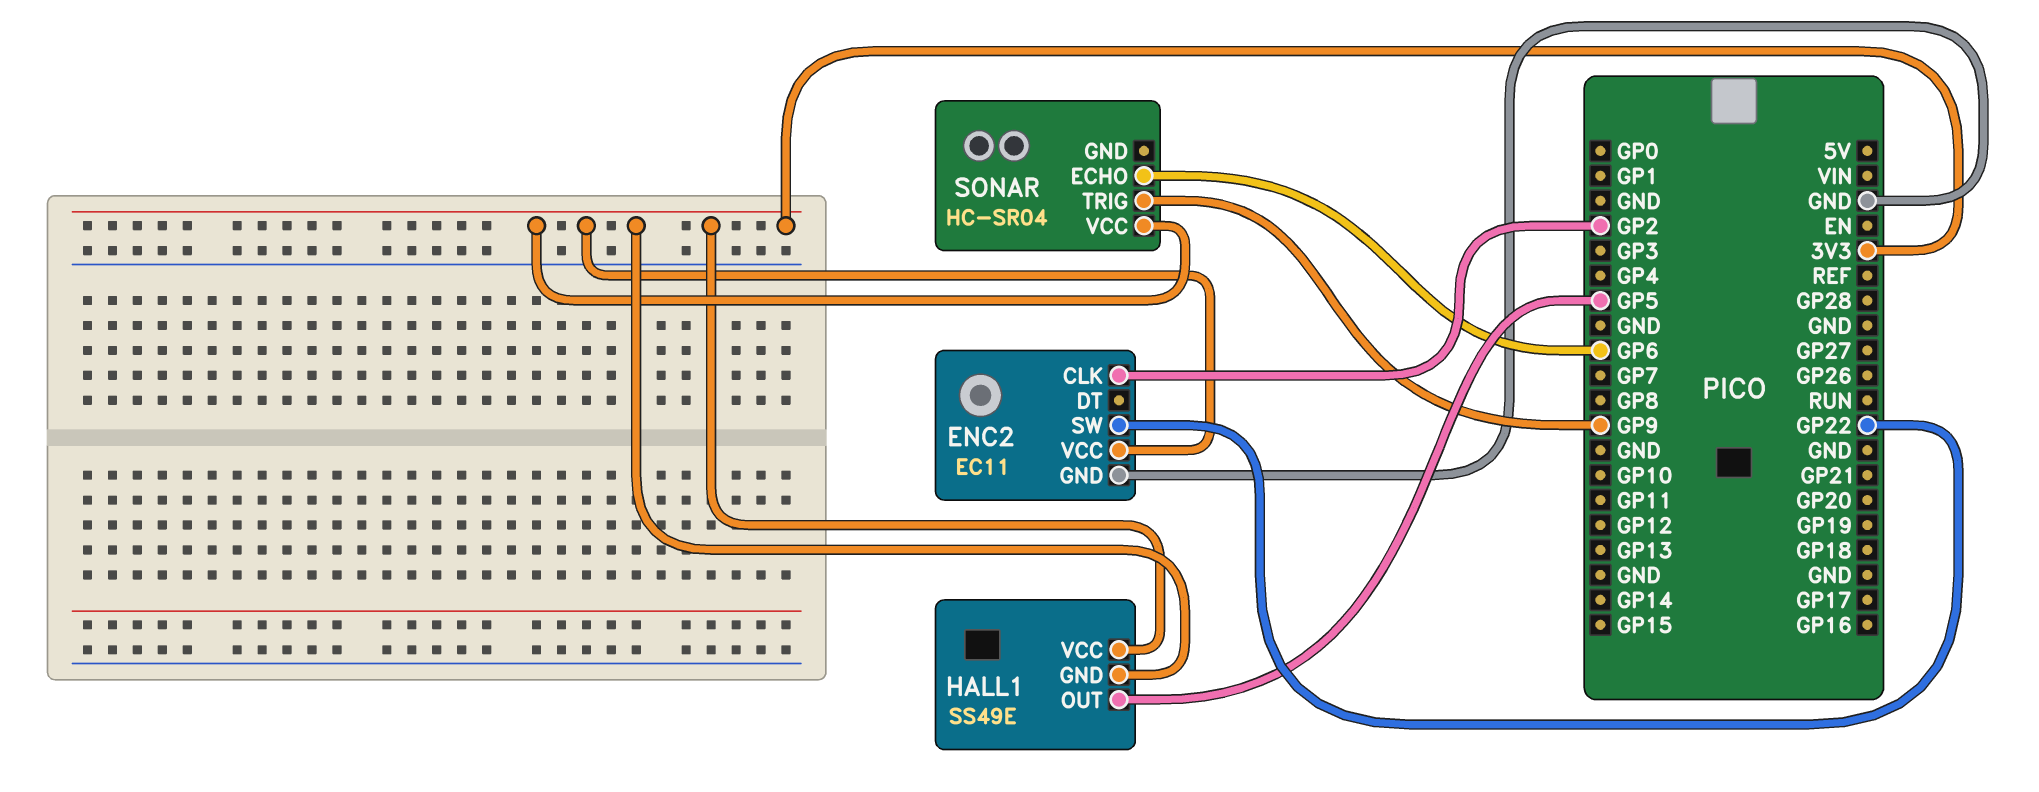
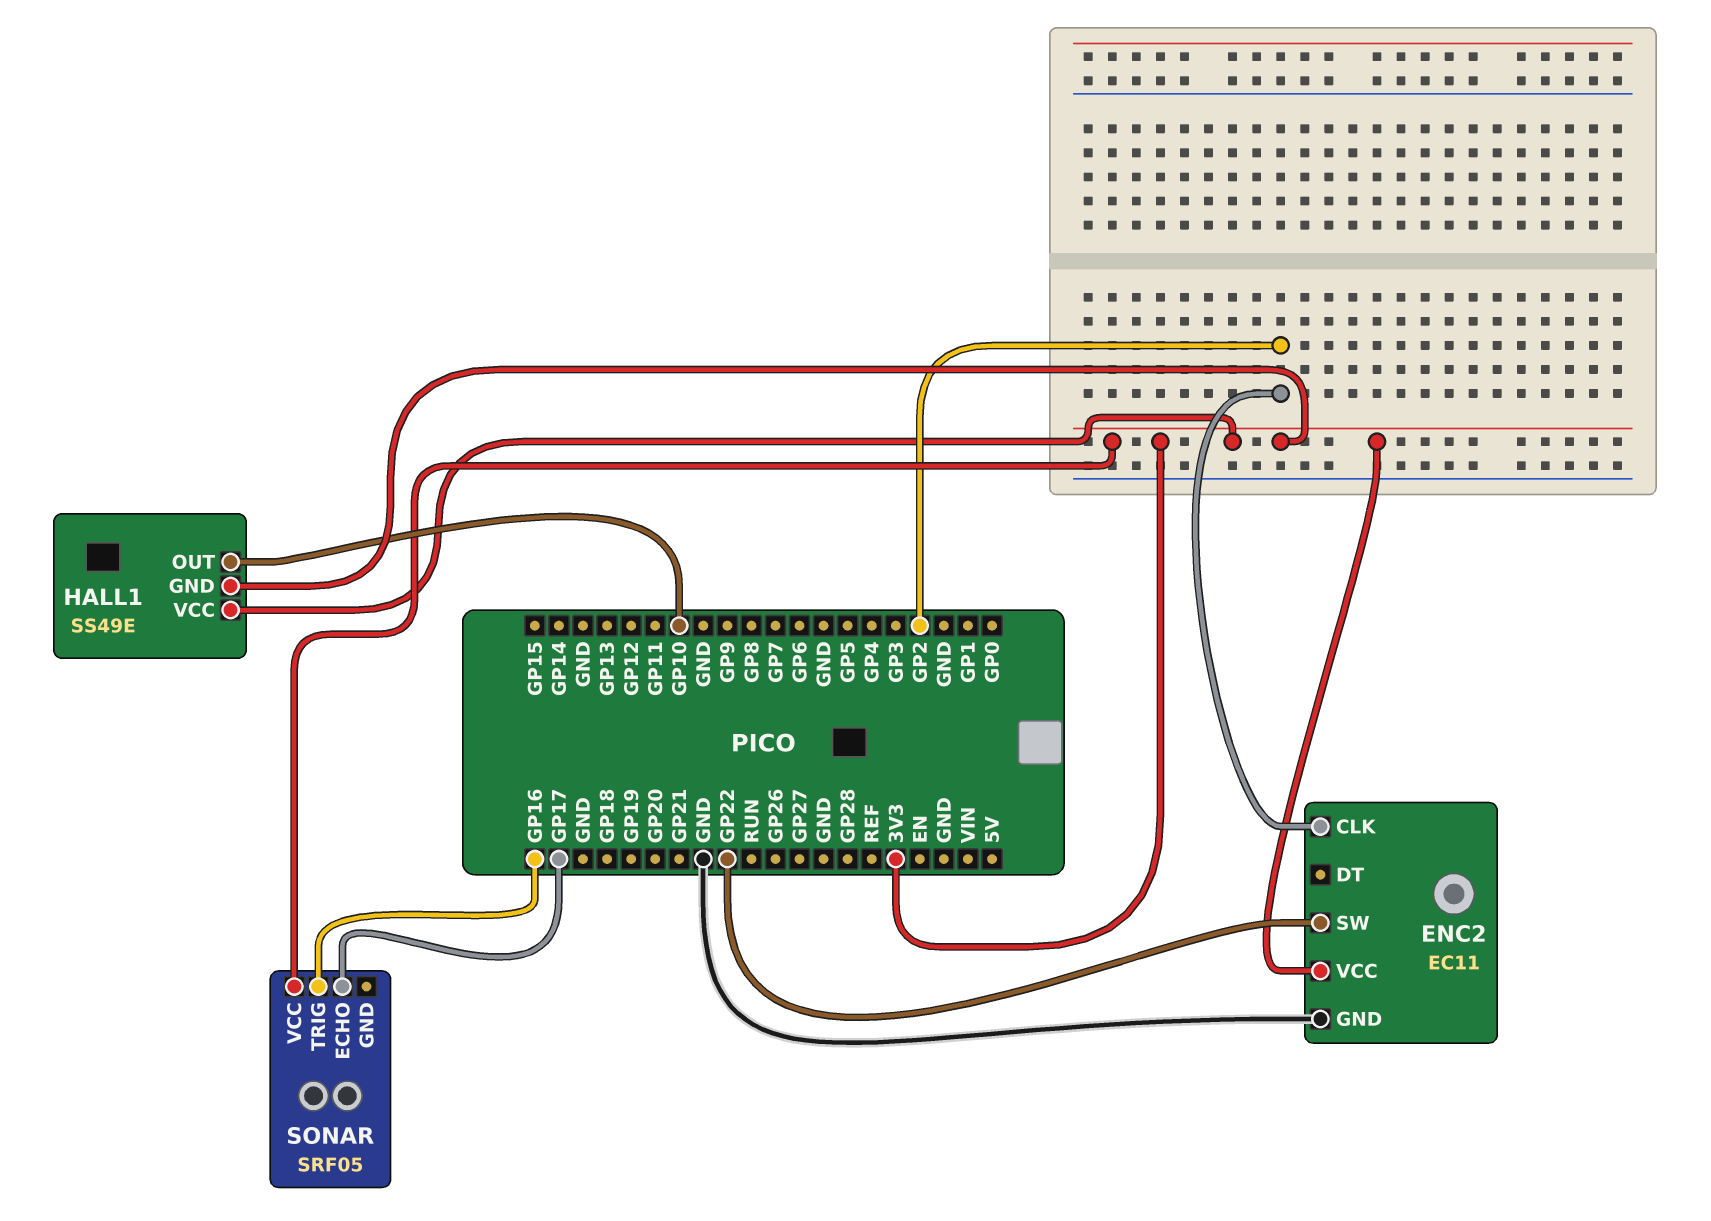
HALL1 pin OUT: GP5 -> GP10
SONAR: HC-SR04 -> SRF05
SONAR pin ECHO: GP6 -> GP17
SONAR pin TRIG: GP9 -> GP16

